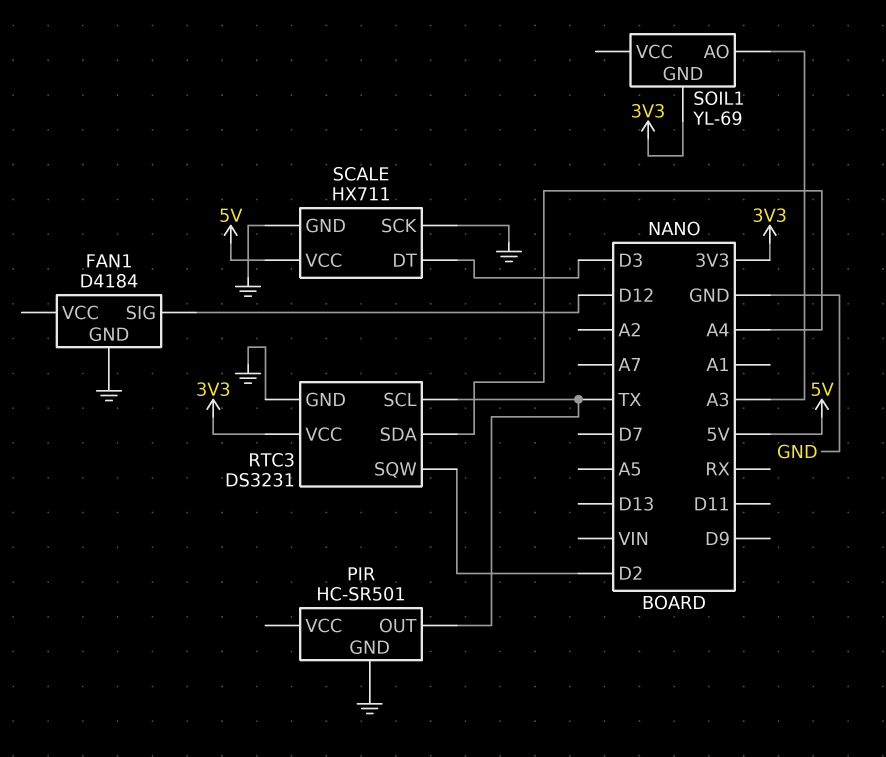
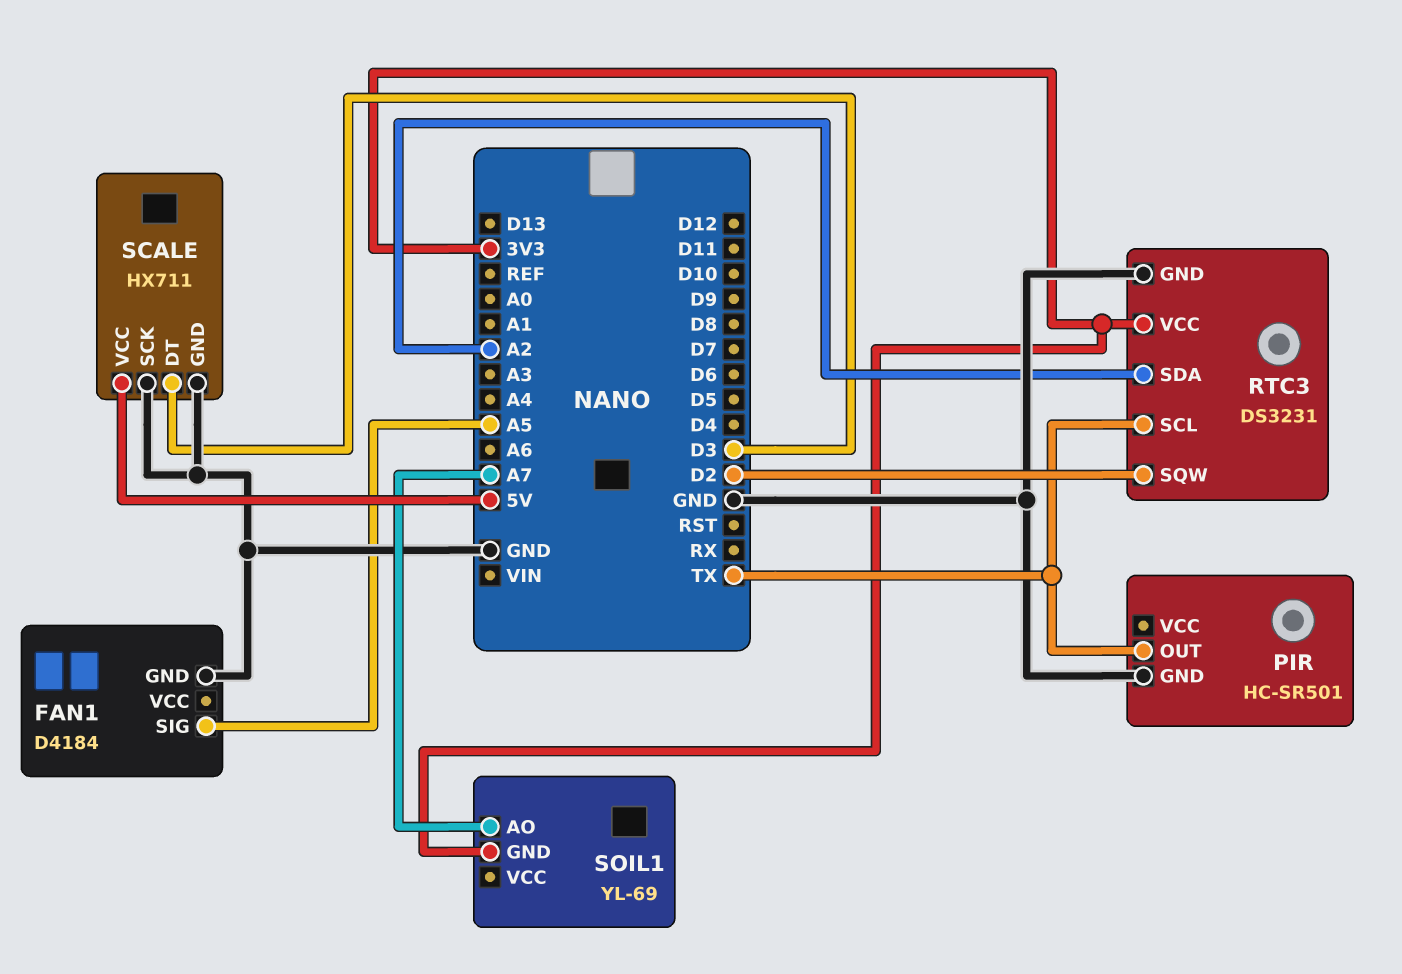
FAN1 pin SIG: D12 -> A5
RTC3 pin SDA: A4 -> A2
SOIL1 pin AO: A3 -> A7

